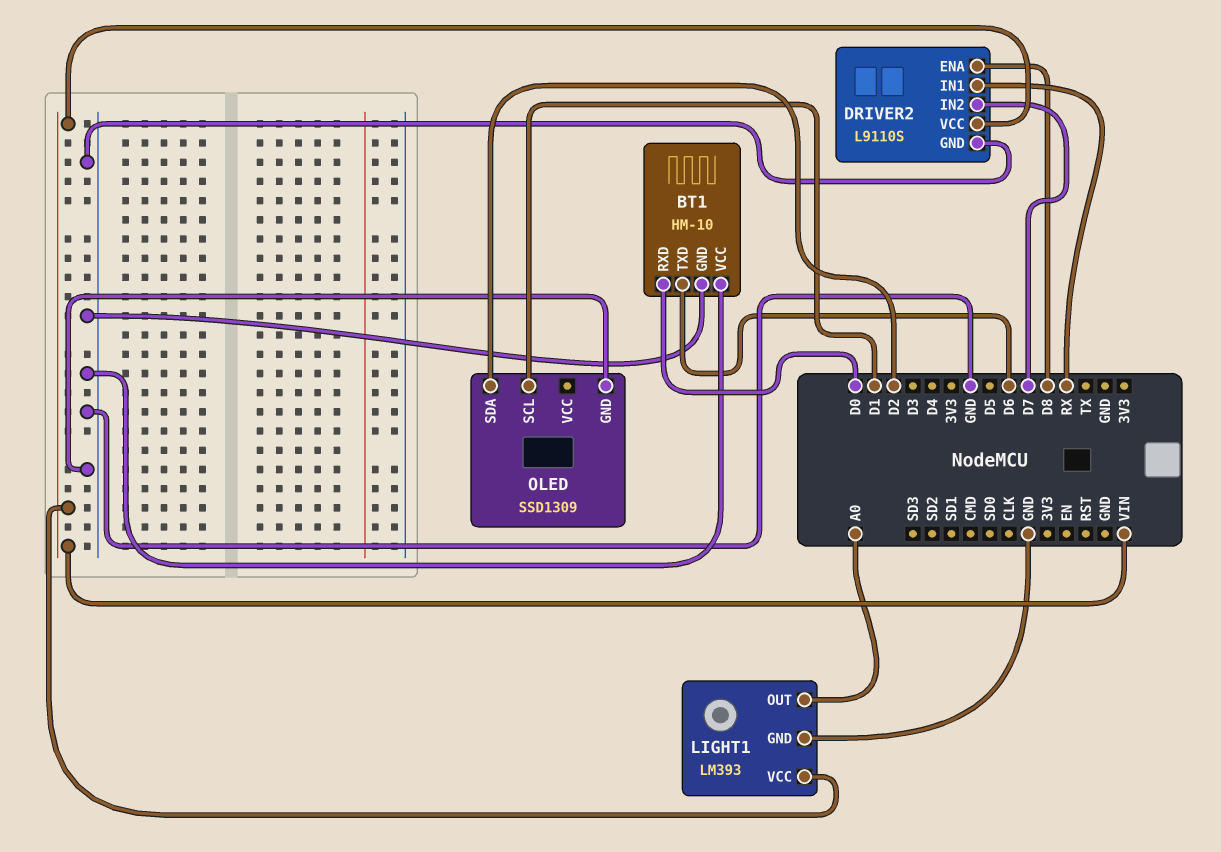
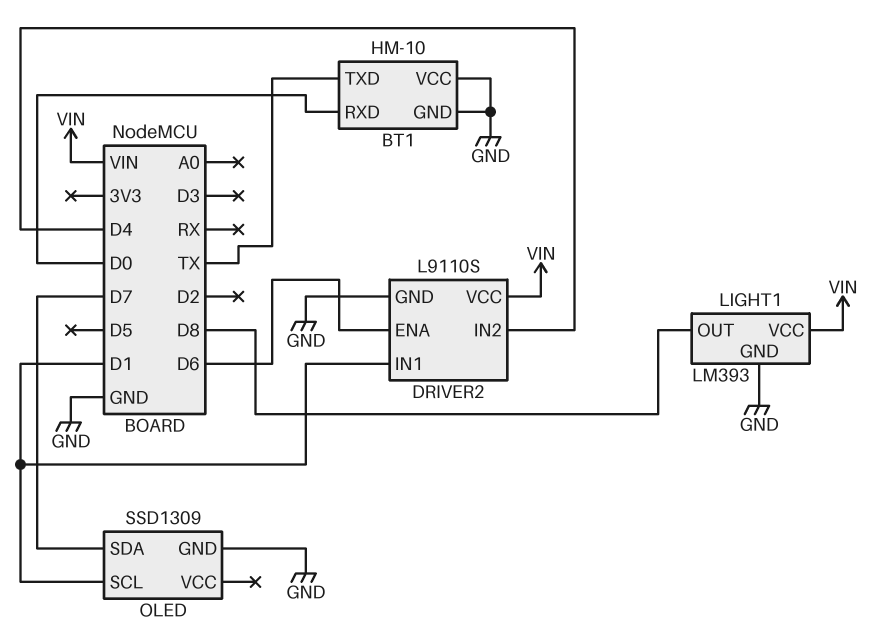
BT1 pin TXD: D6 -> TX
DRIVER2 pin ENA: D8 -> D6
DRIVER2 pin IN1: RX -> D1
DRIVER2 pin IN2: D7 -> D4
LIGHT1 pin OUT: A0 -> D8
OLED pin SDA: D2 -> D7

